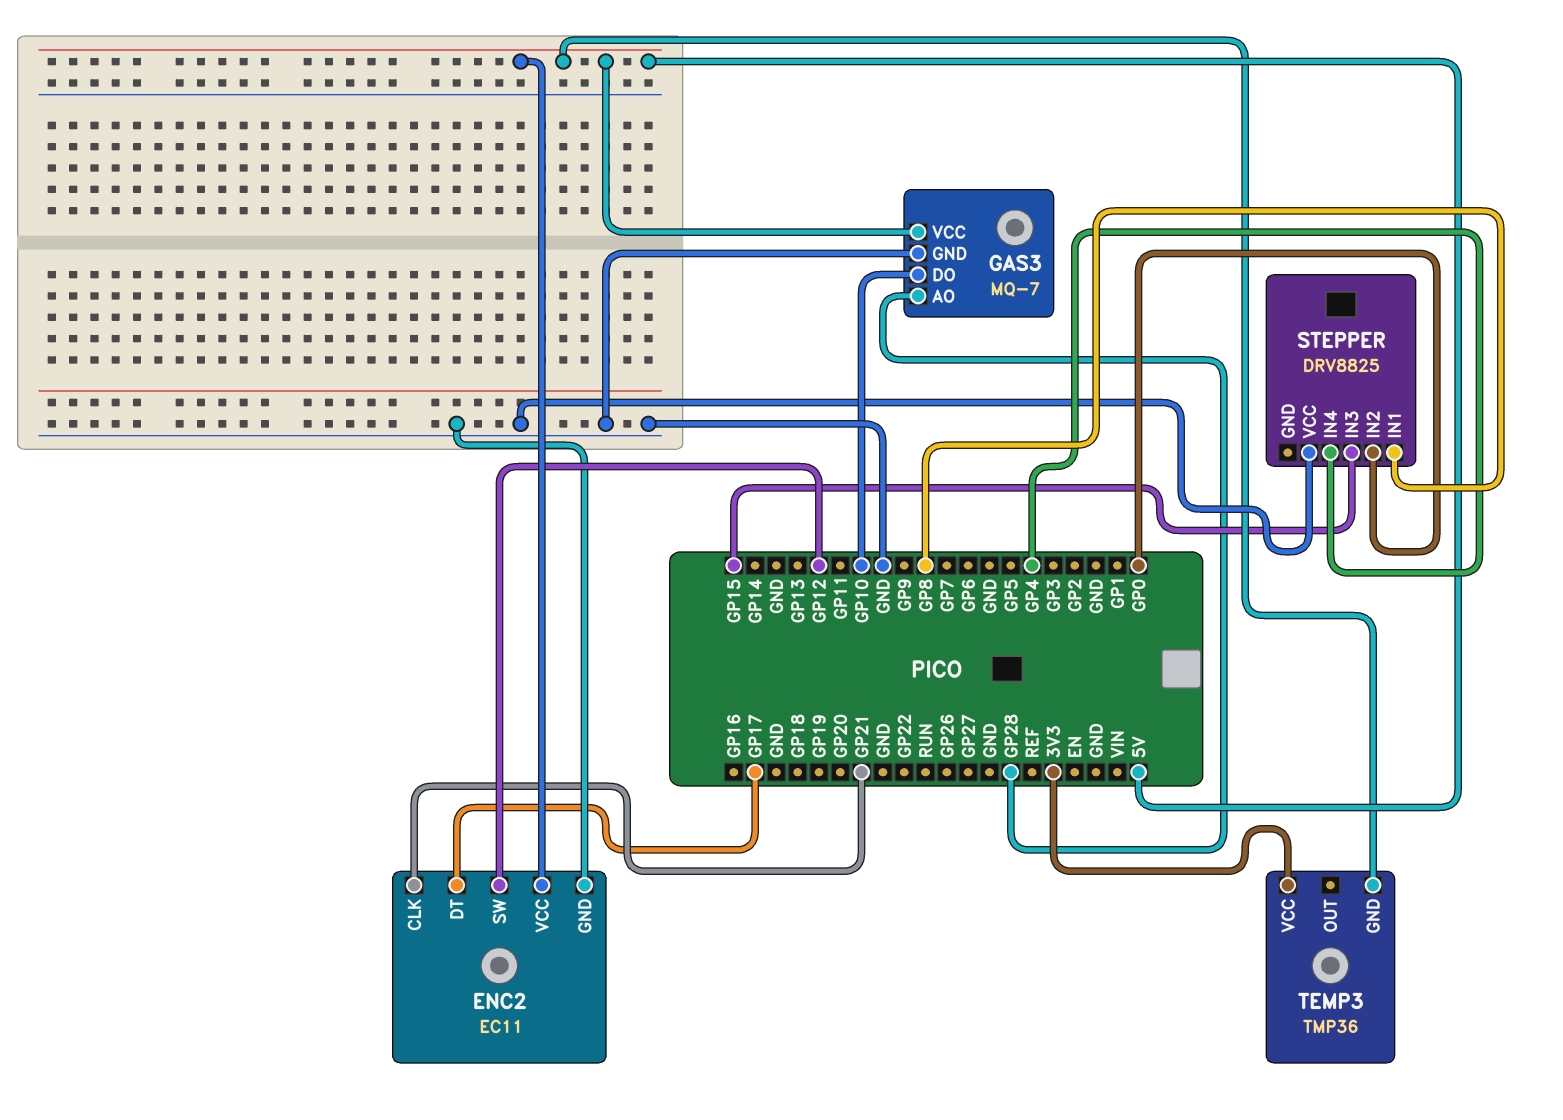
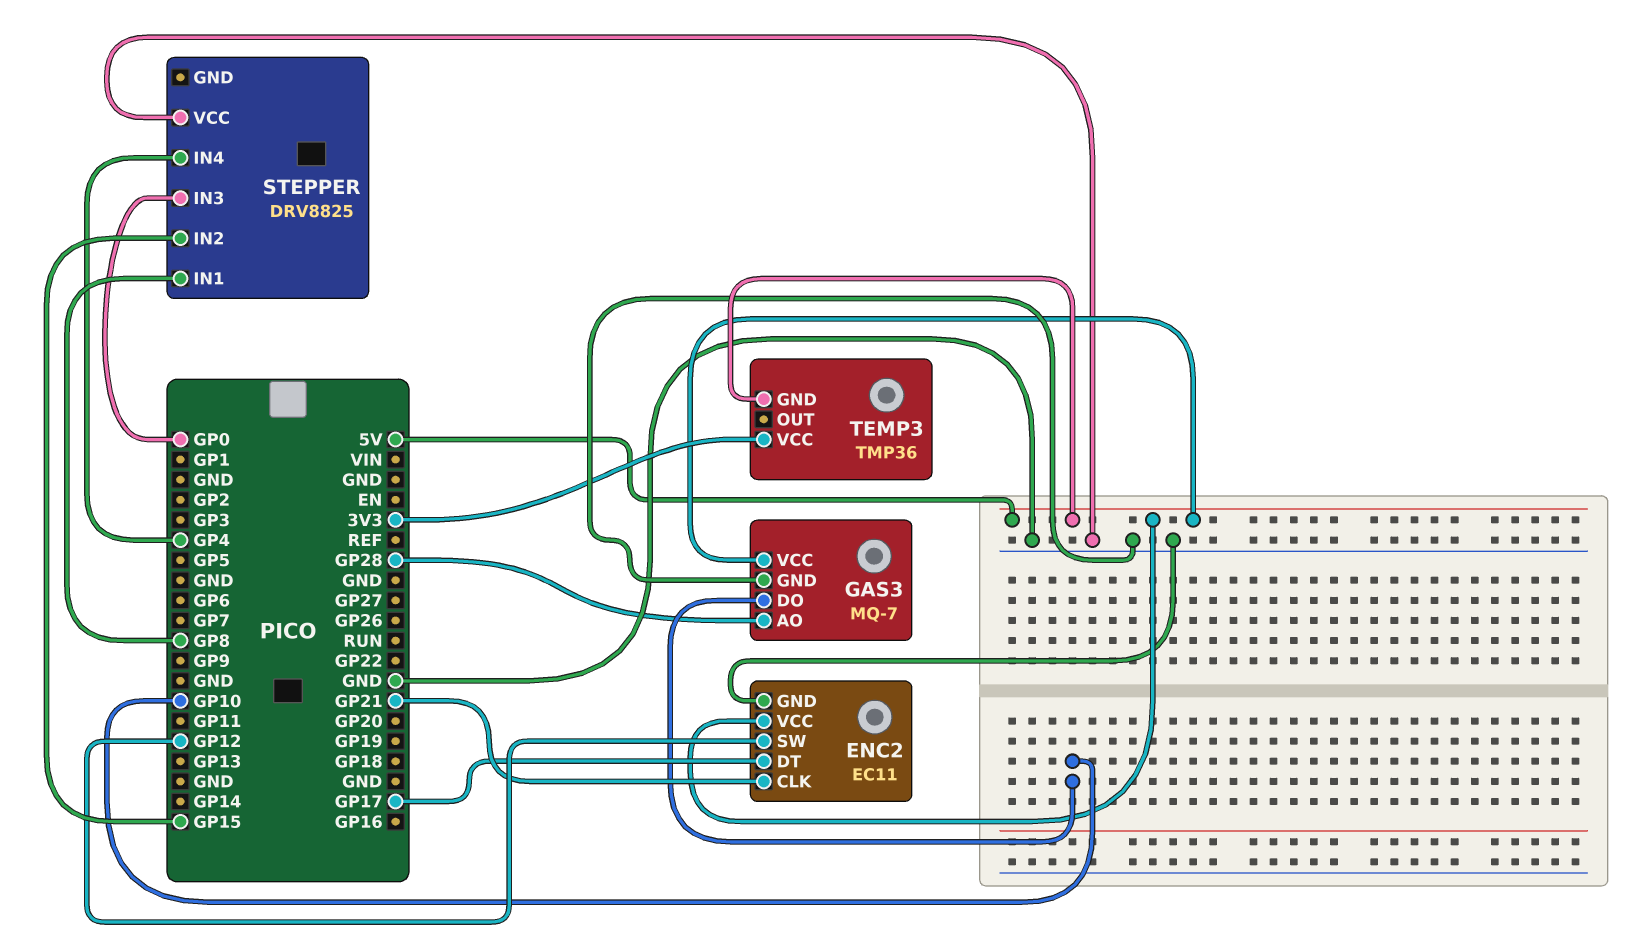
STEPPER pin IN2: GP0 -> GP15
STEPPER pin IN3: GP15 -> GP0

